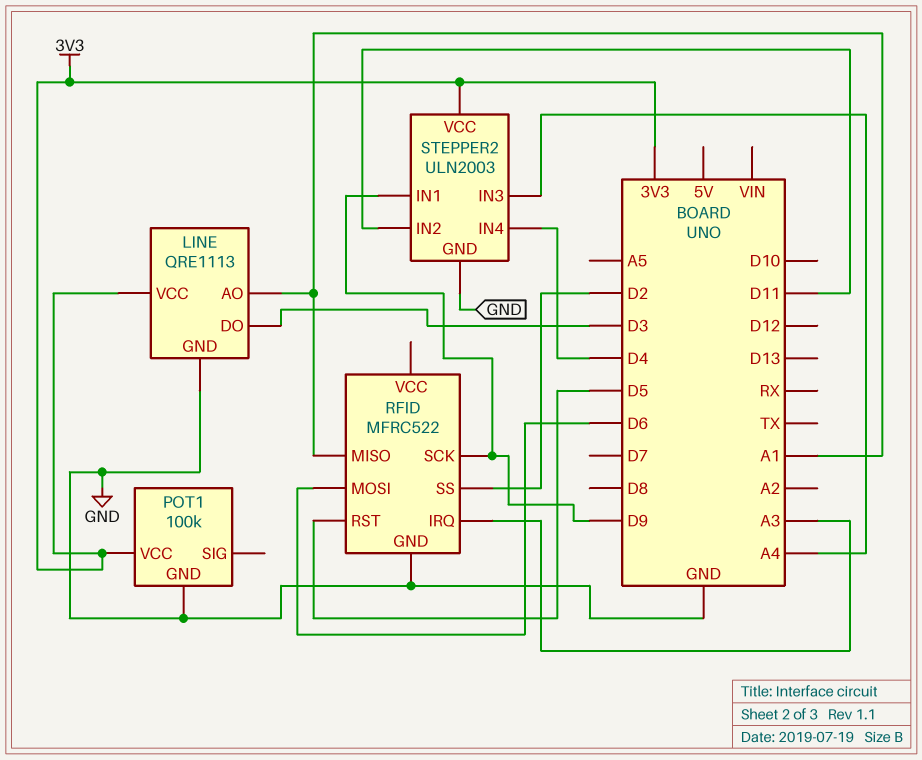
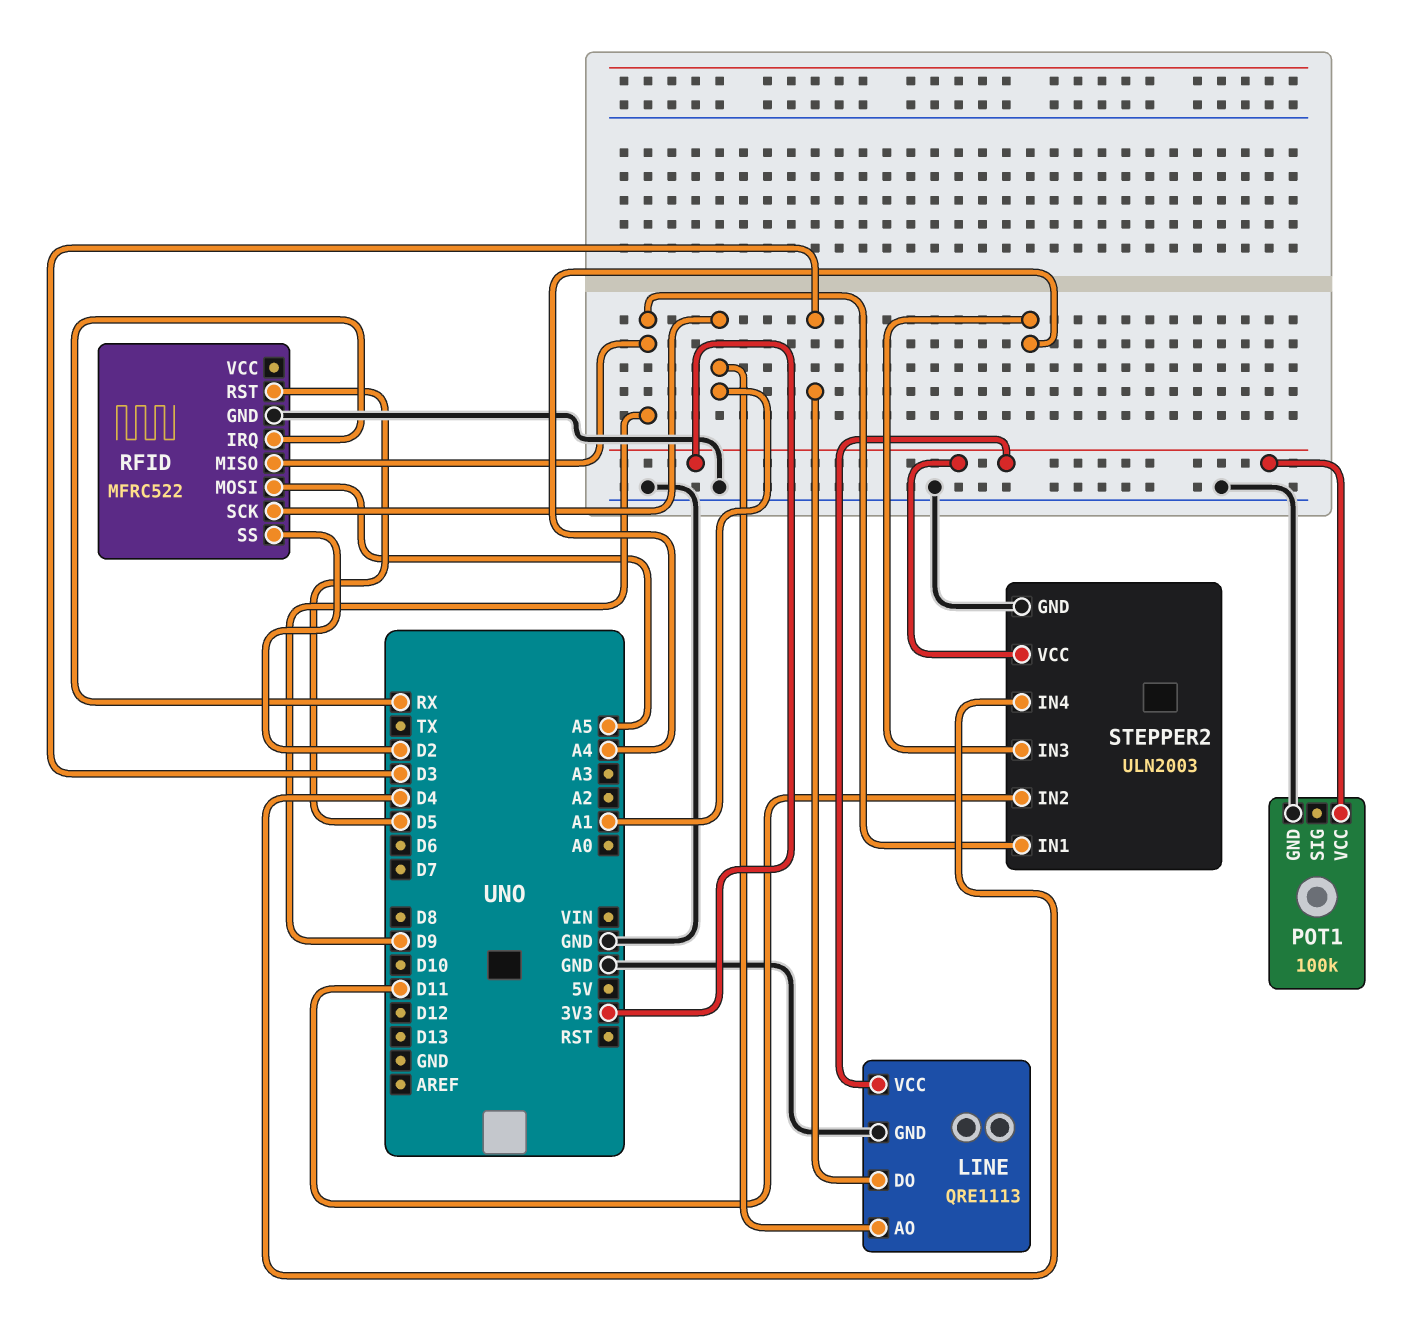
RFID pin IRQ: A3 -> RX
RFID pin MISO: A1 -> D9
RFID pin MOSI: D6 -> A5
RFID pin SCK: D9 -> A1

